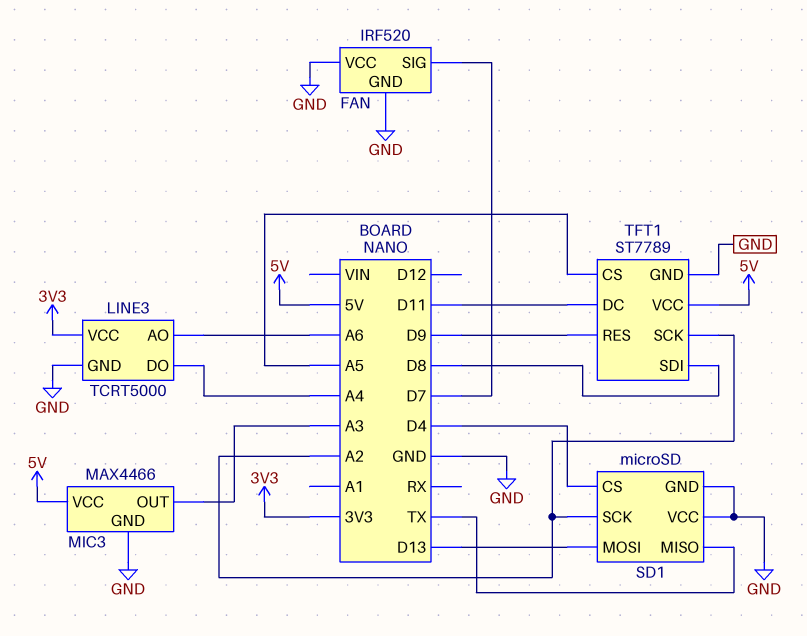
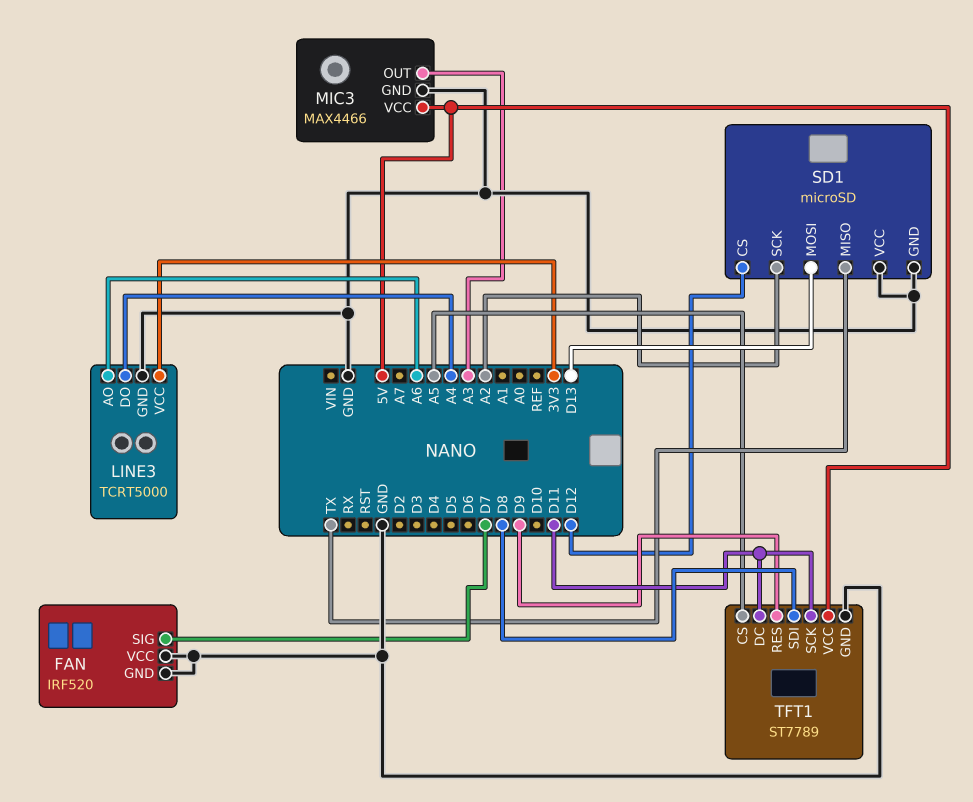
SD1 pin CS: D4 -> D12
TFT1 pin SCK: A2 -> D11

